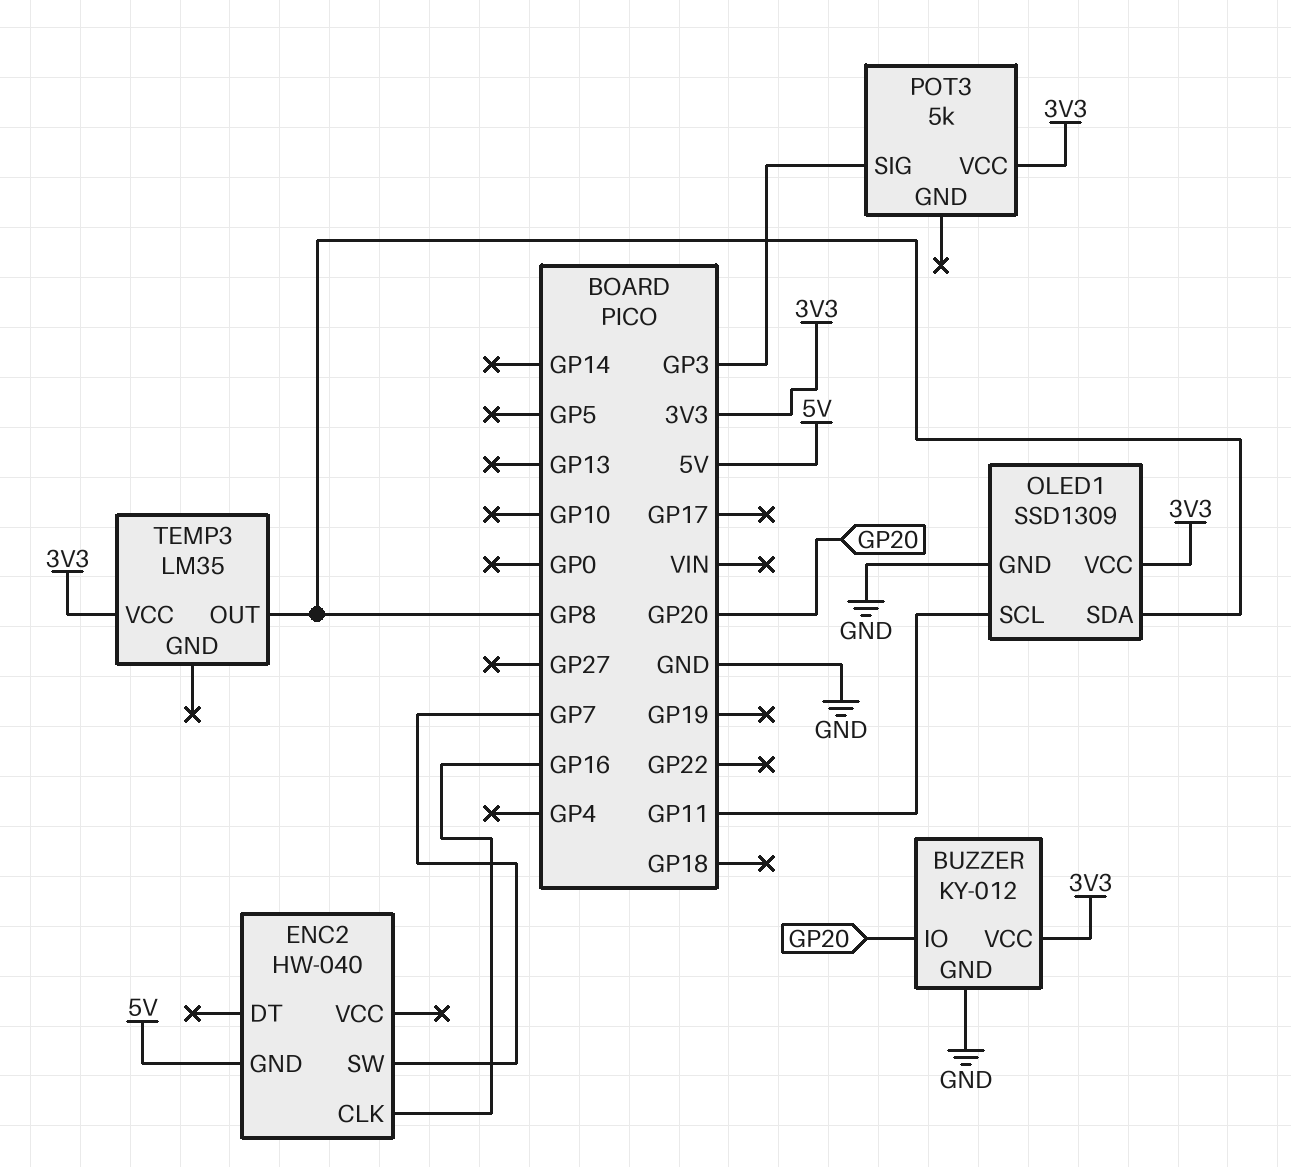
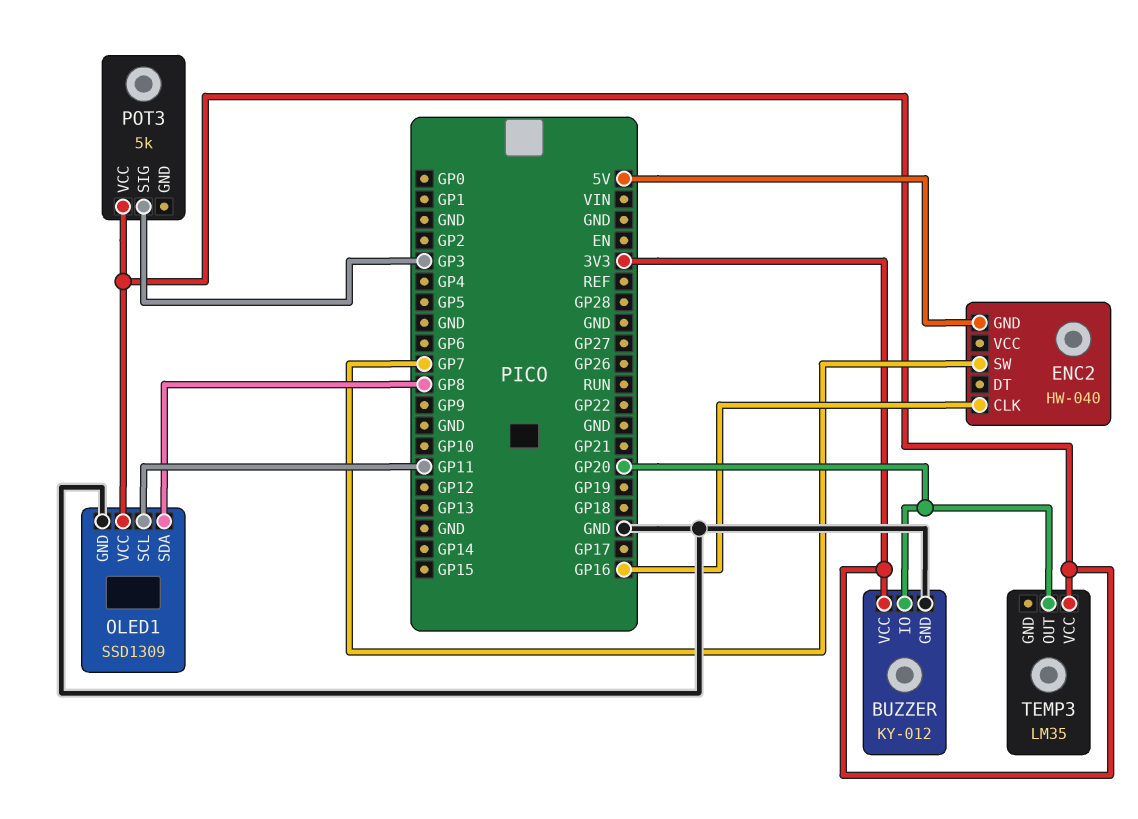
TEMP3 pin OUT: GP8 -> GP20

